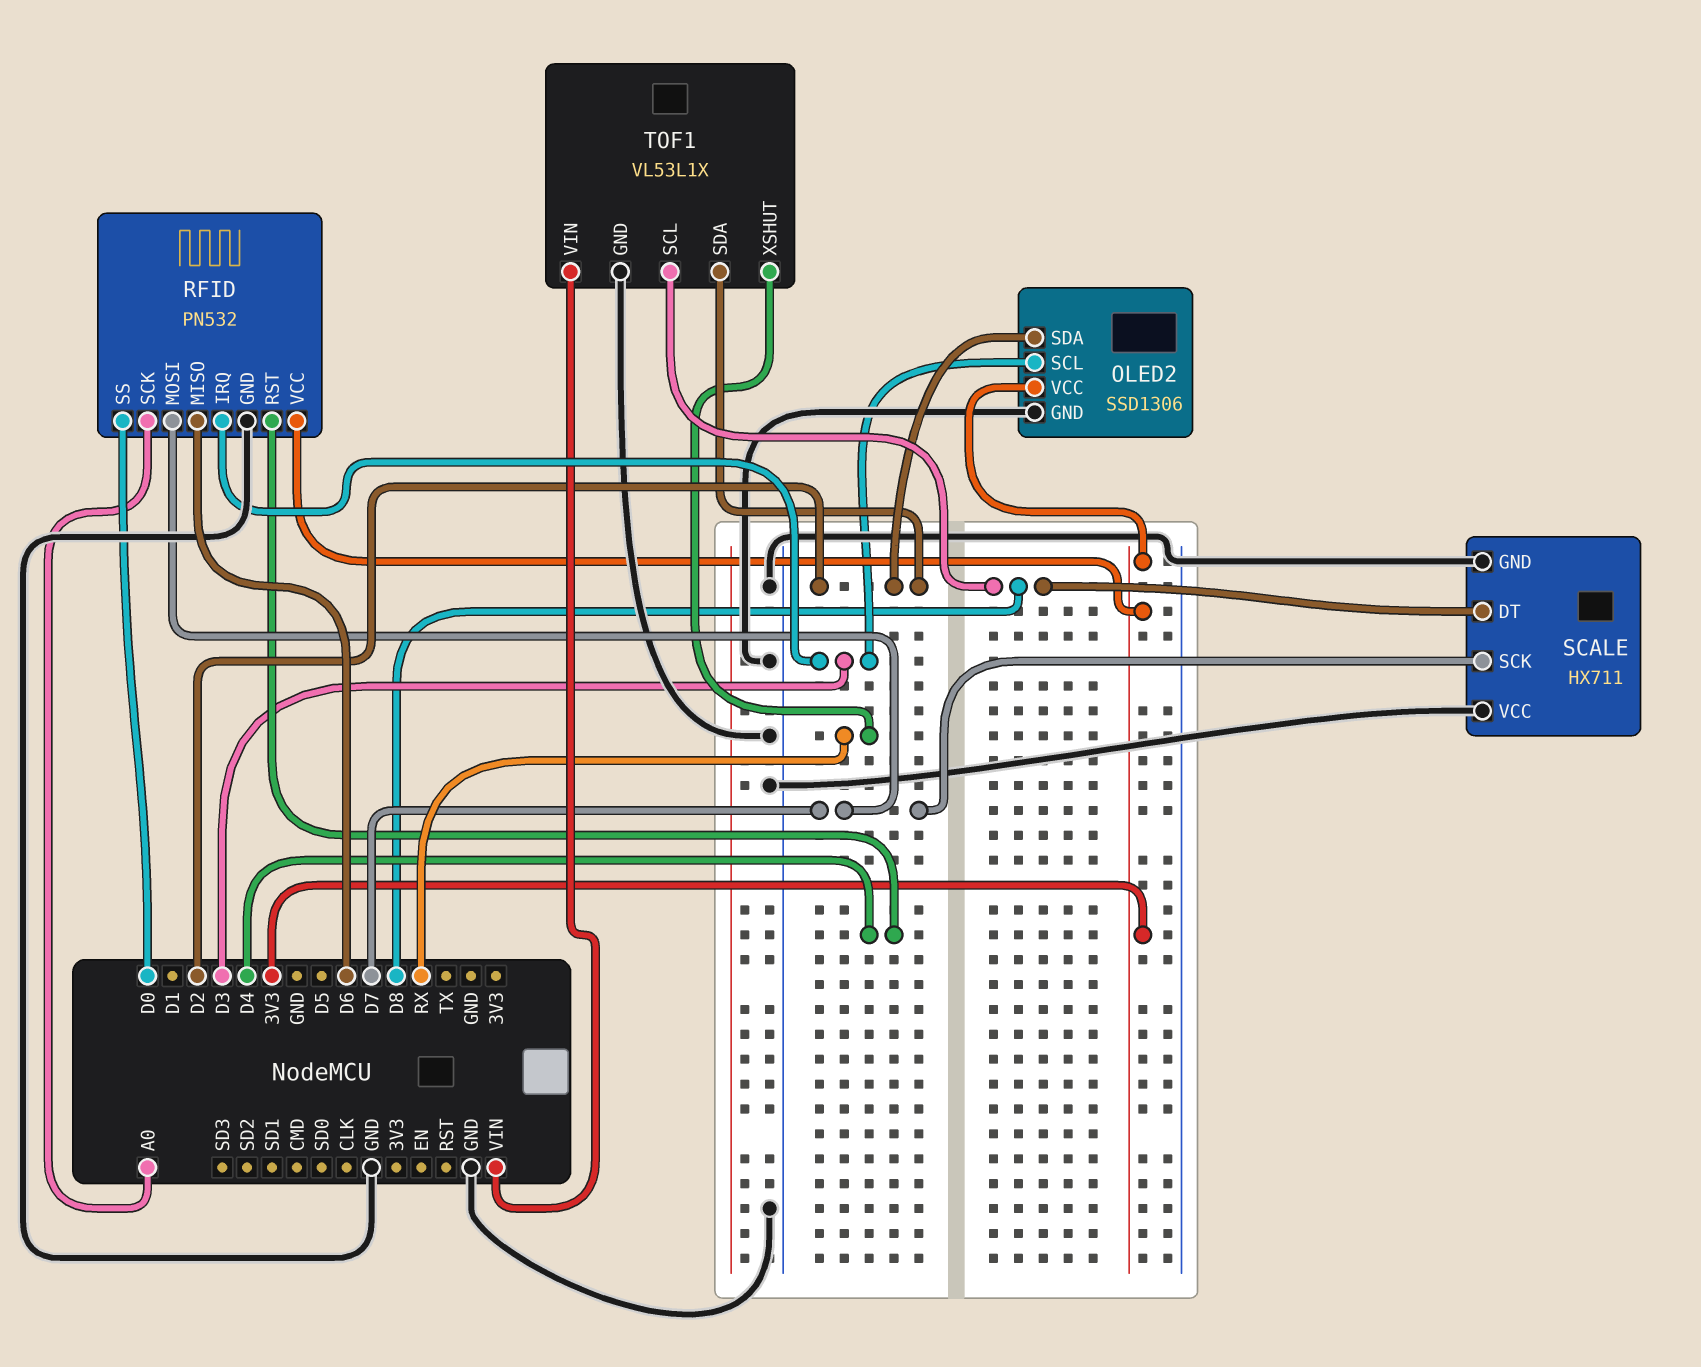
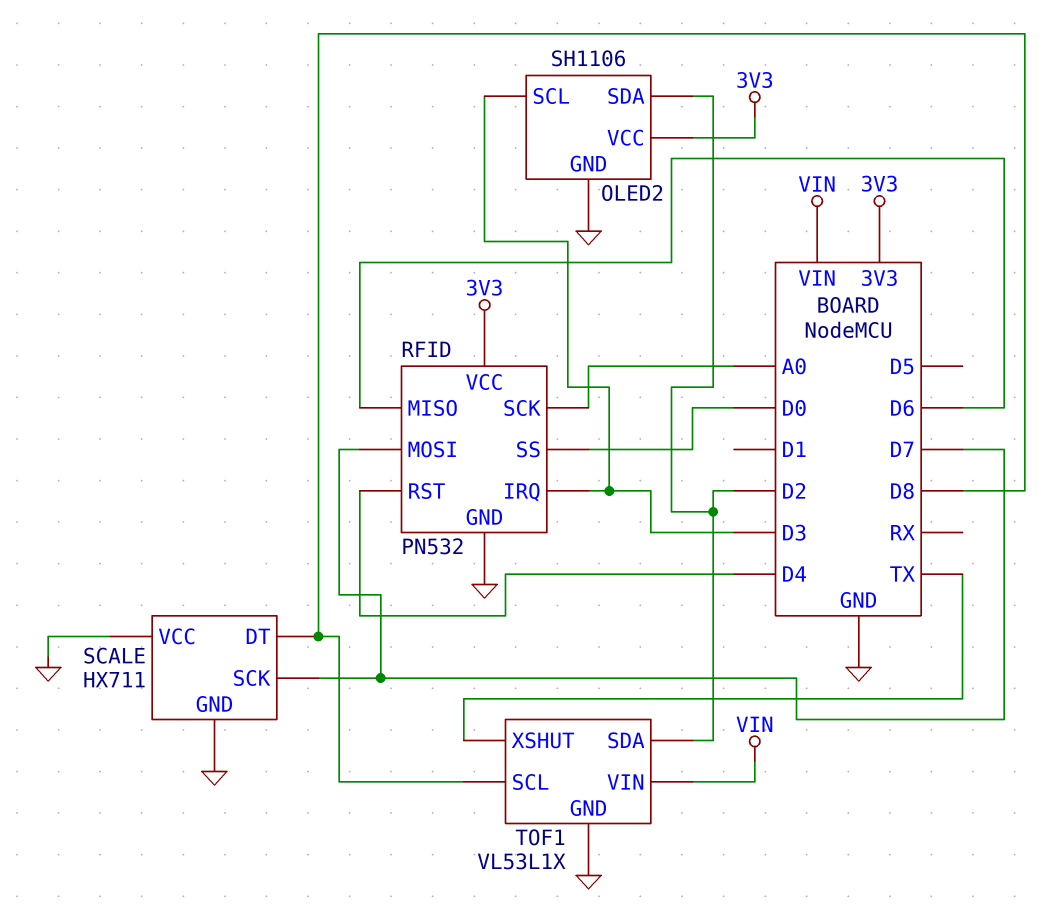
OLED2: SSD1306 -> SH1106
TOF1 pin XSHUT: RX -> TX

